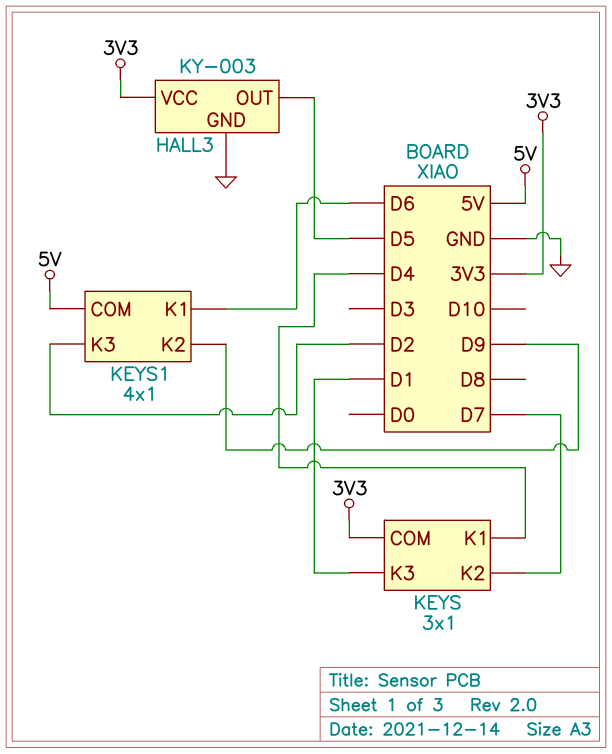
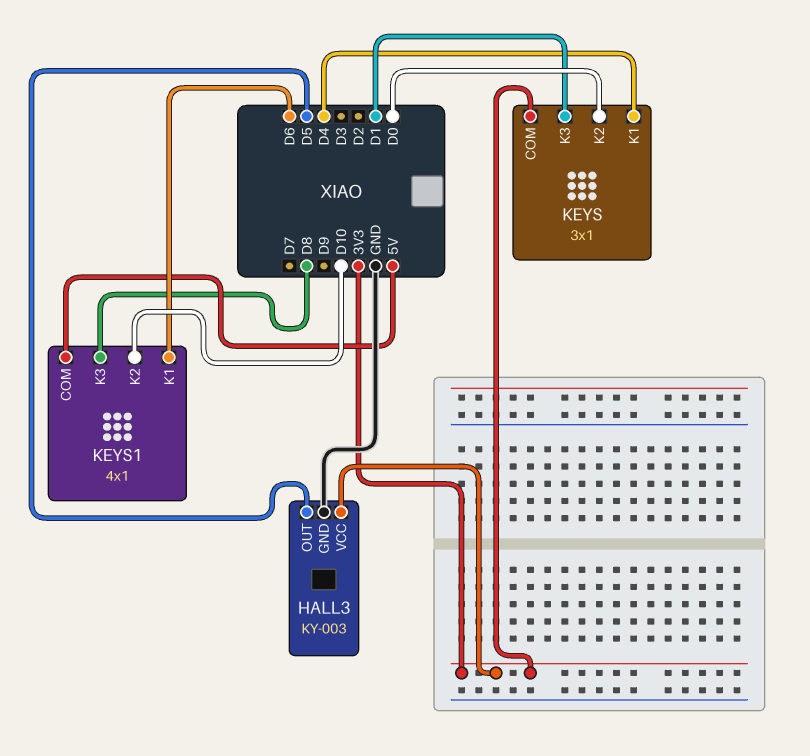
KEYS pin K2: D7 -> D0
KEYS1 pin K2: D9 -> D10
KEYS1 pin K3: D2 -> D8

